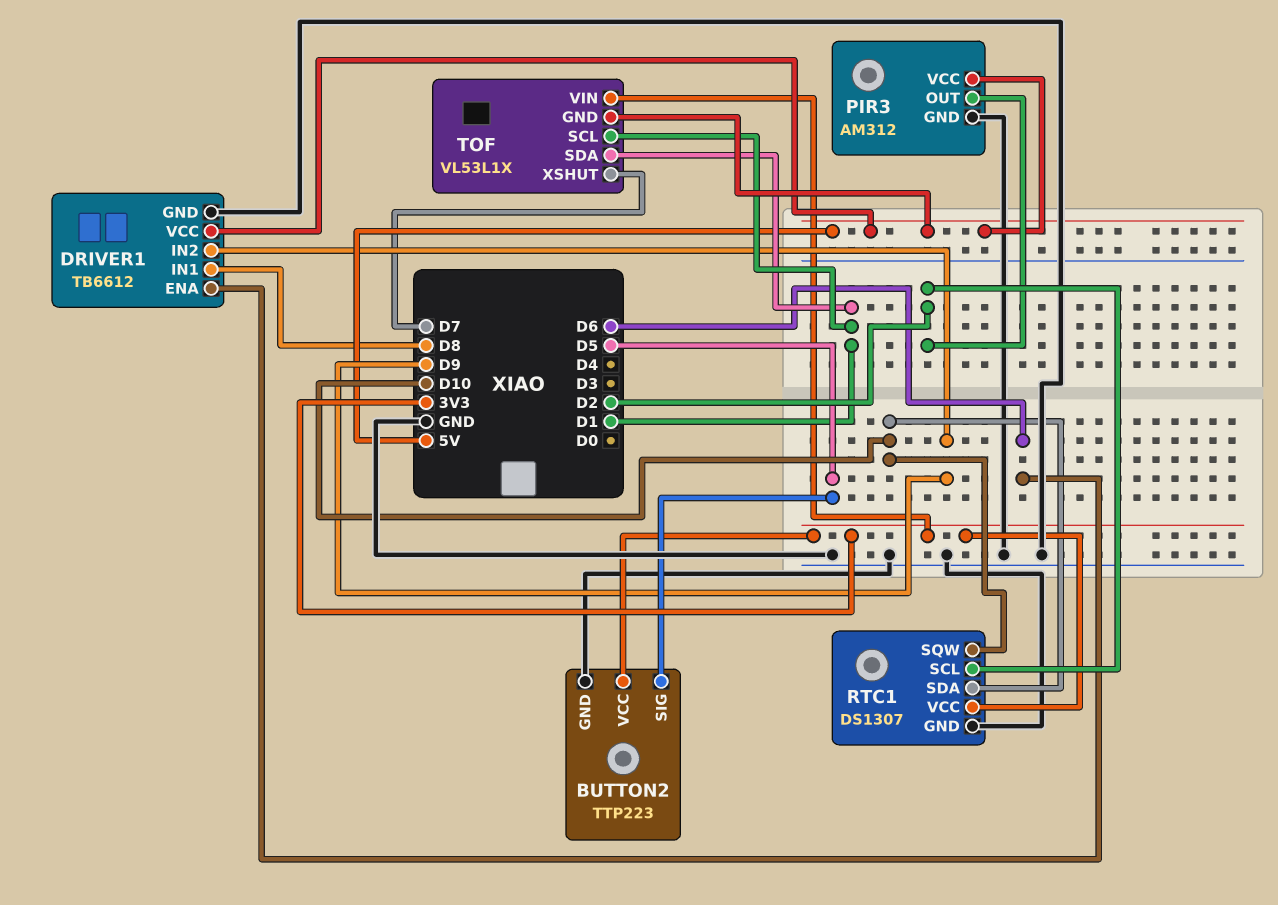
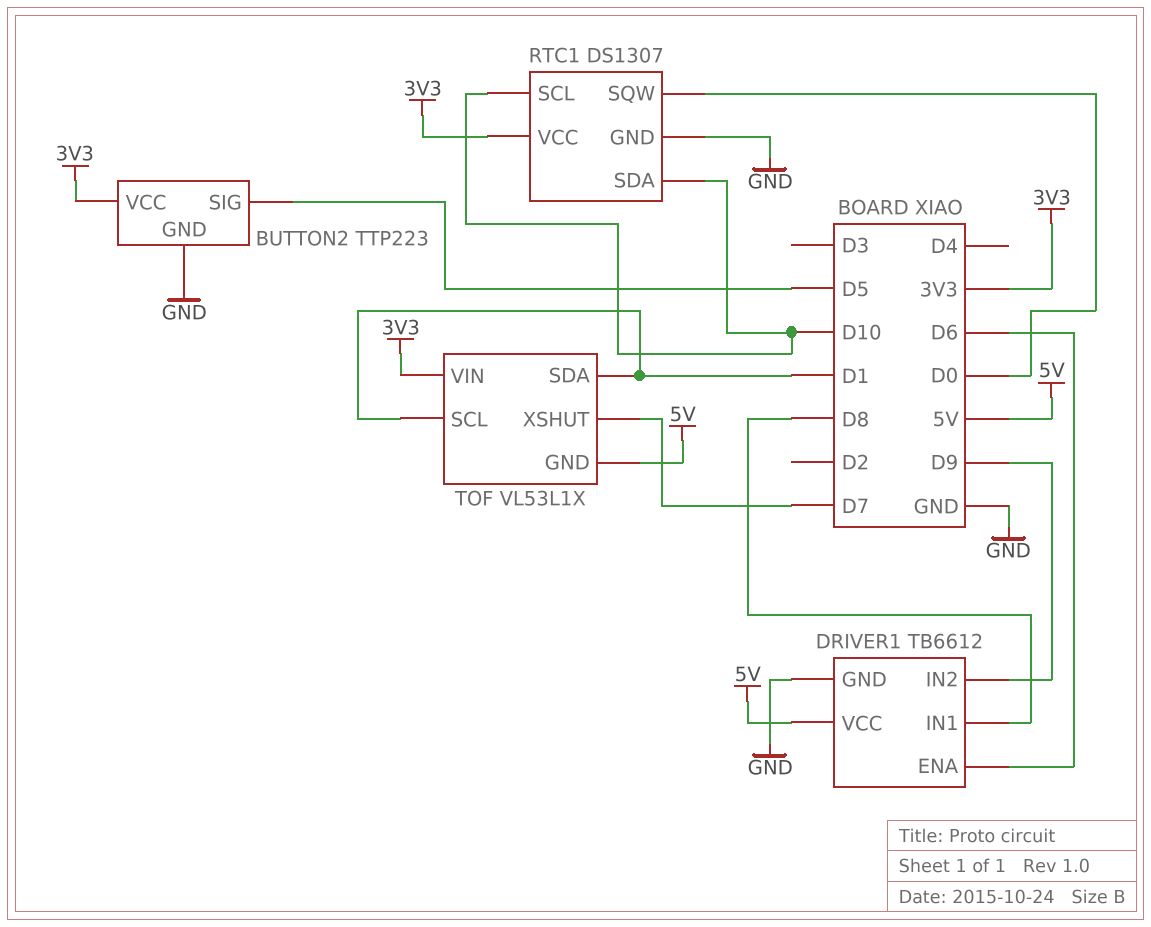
PIR3: AM312 -> none
PIR3 pin GND: GND -> none
PIR3 pin OUT: D2 -> none
PIR3 pin VCC: 5V -> none
RTC1 pin SCL: D2 -> D10
RTC1 pin SQW: D10 -> D0

